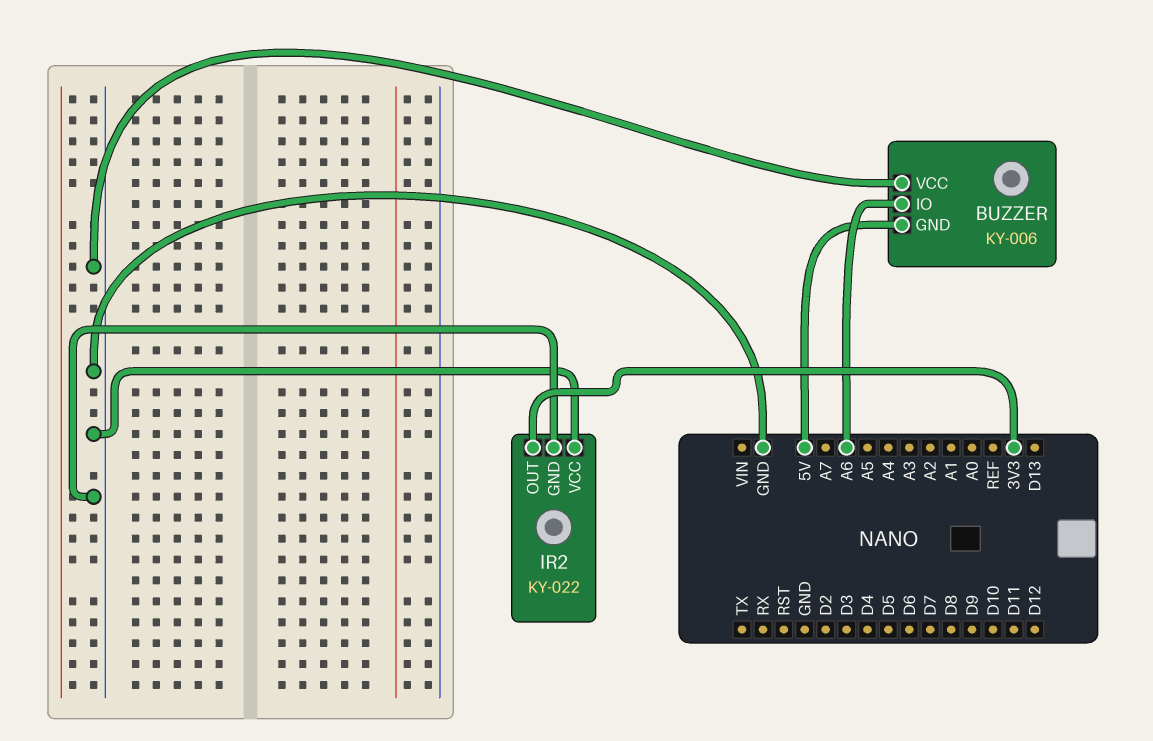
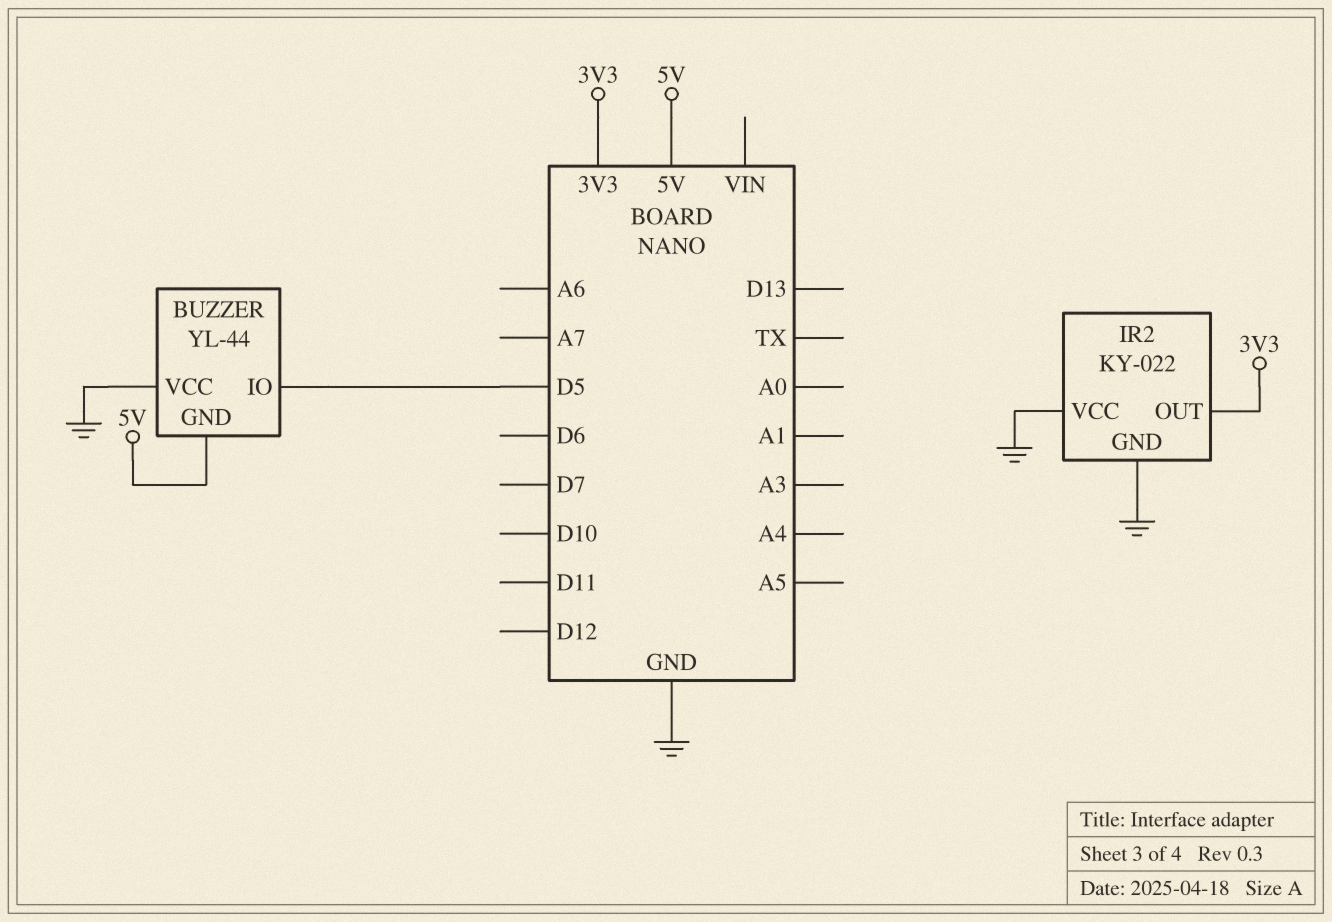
BUZZER: KY-006 -> YL-44
BUZZER pin IO: A6 -> D5

